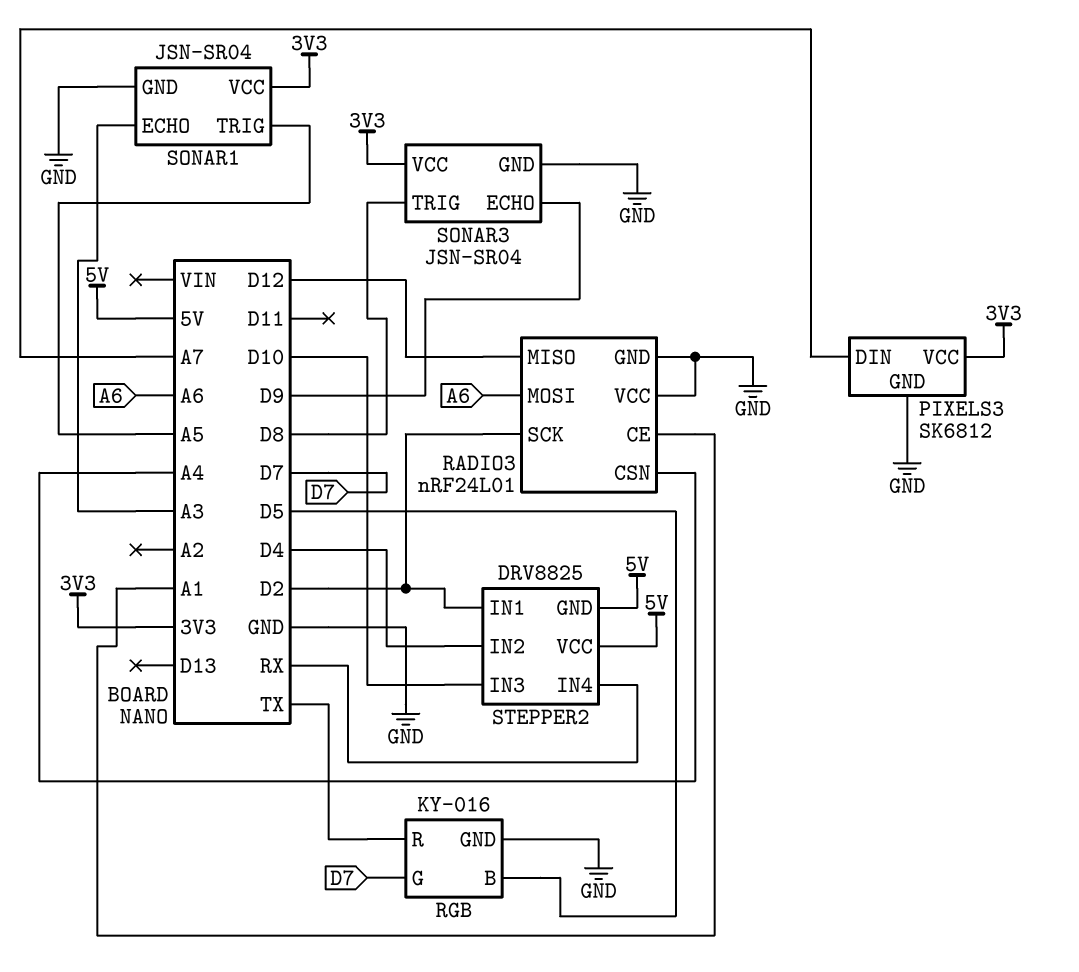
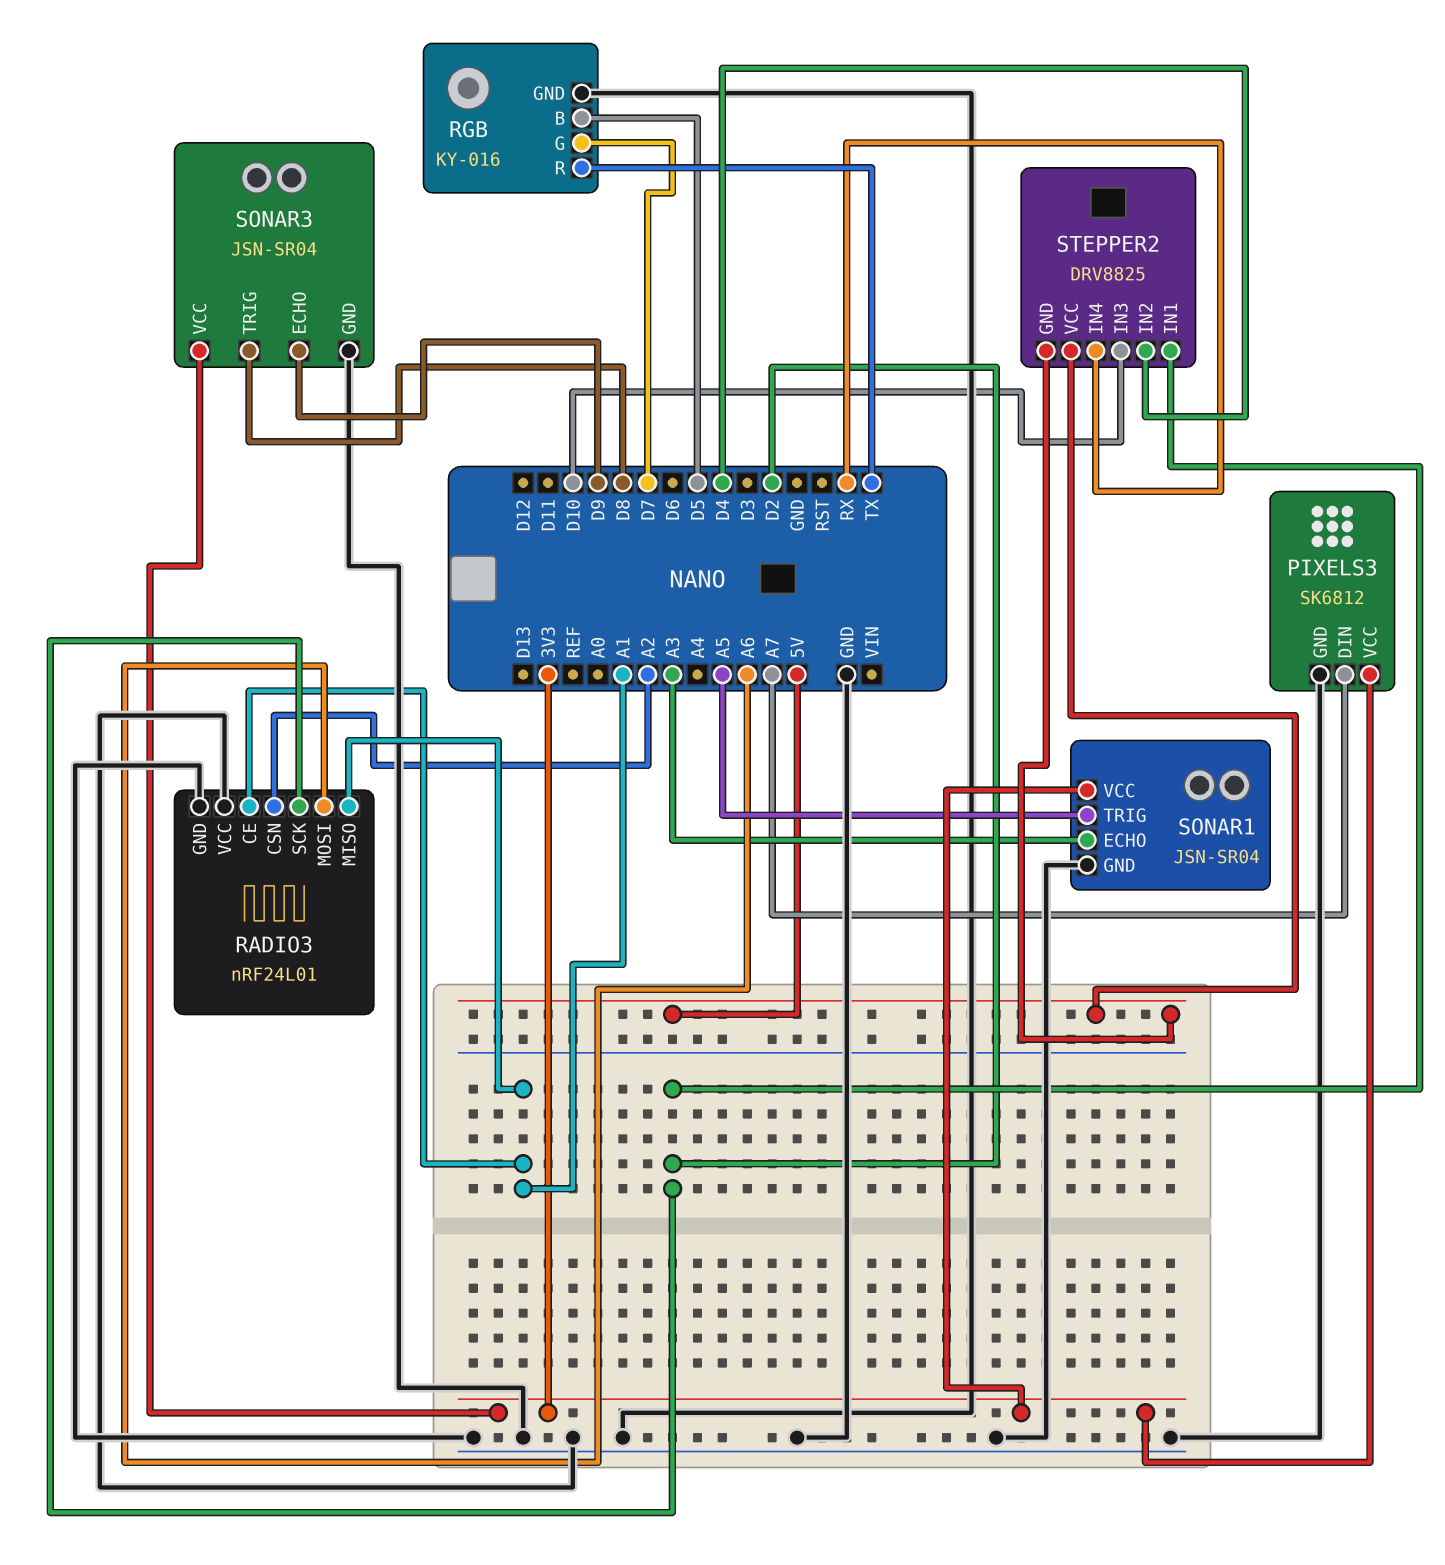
RADIO3 pin CSN: A4 -> A2
RADIO3 pin MISO: D12 -> A1

